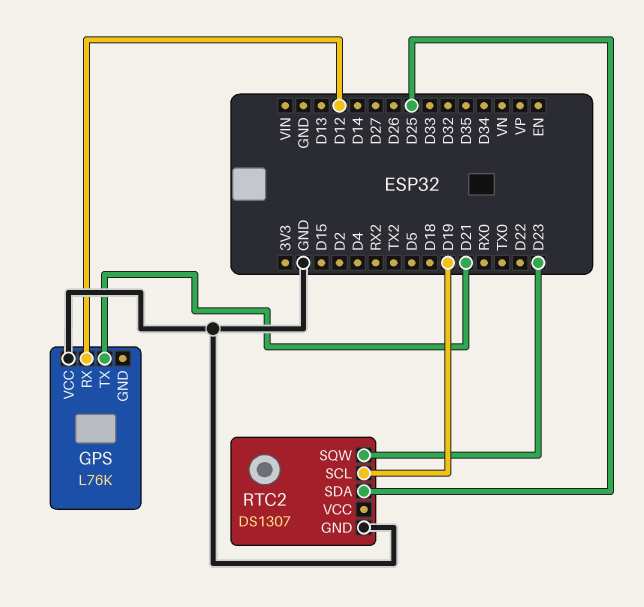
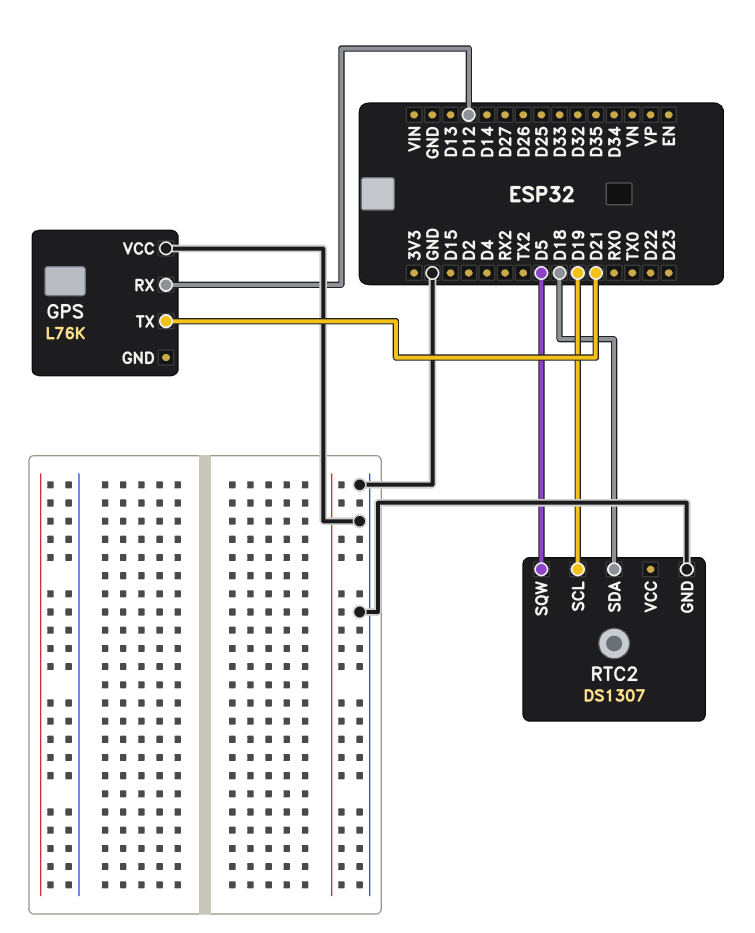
RTC2 pin SDA: D25 -> D18
RTC2 pin SQW: D23 -> D5

